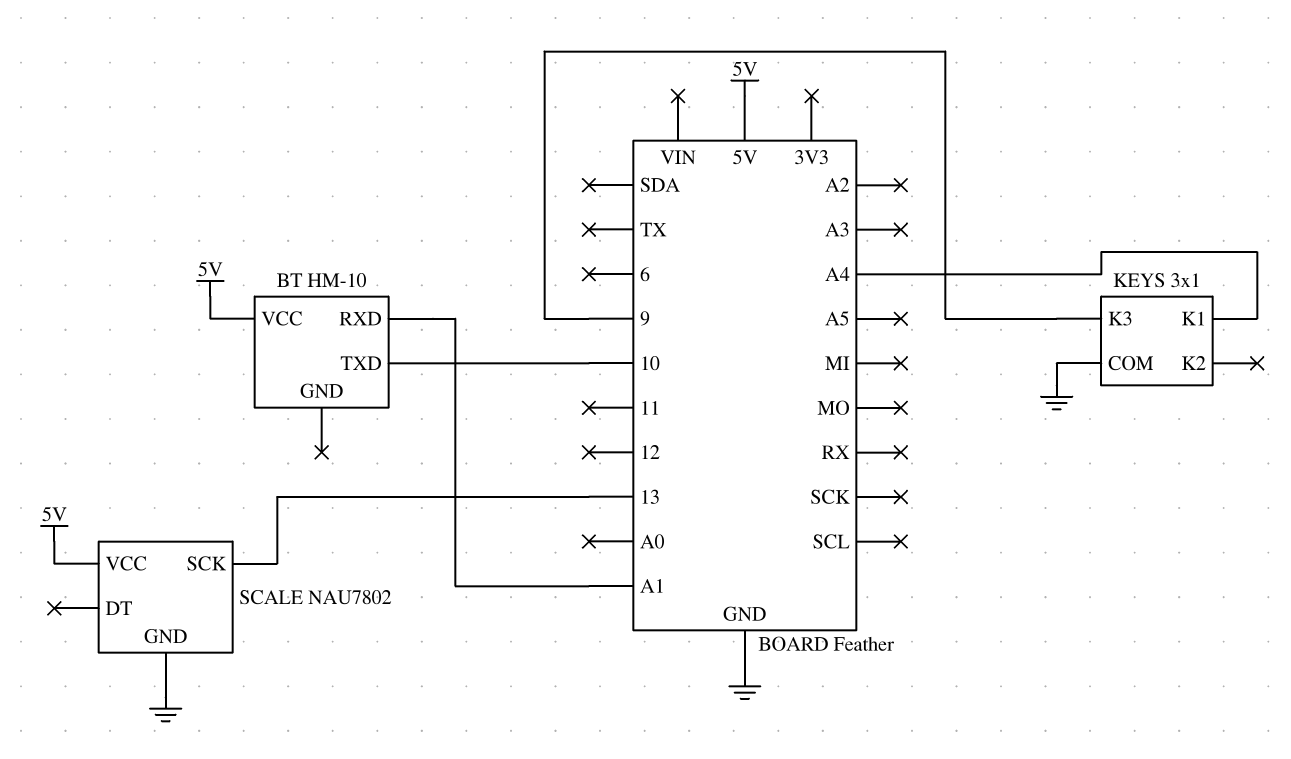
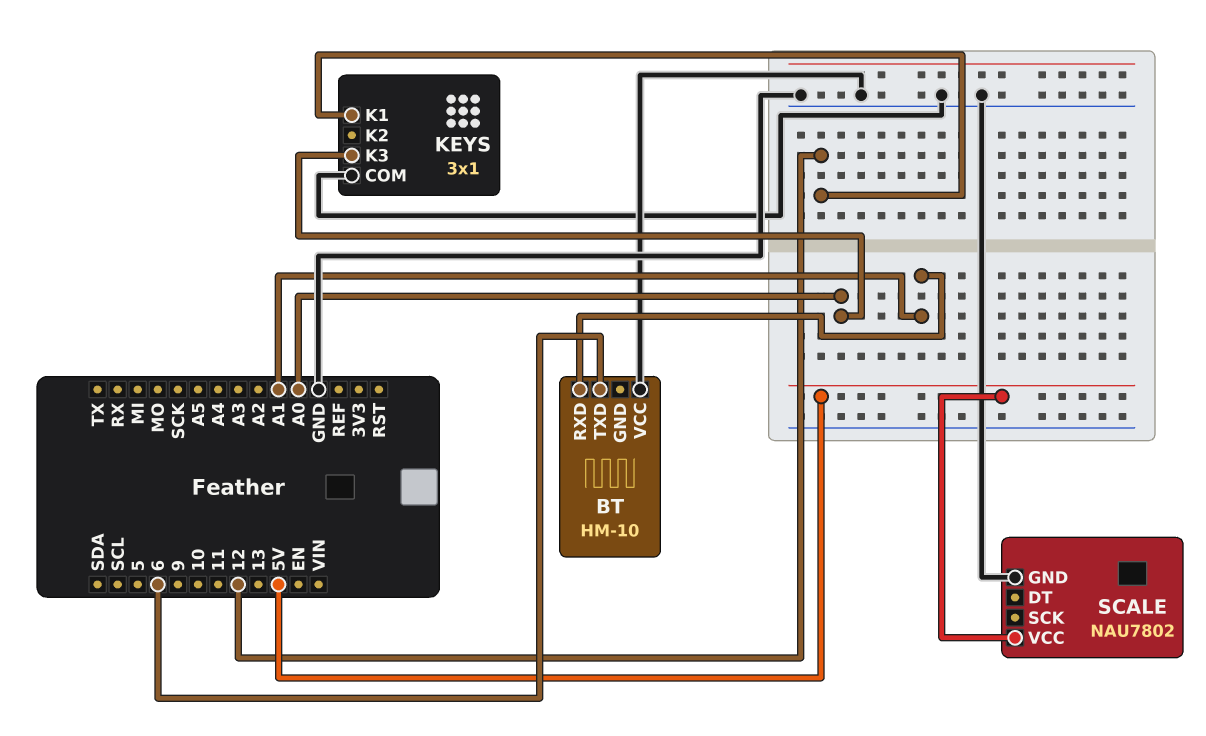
BT pin TXD: 10 -> 6
BT pin VCC: 5V -> GND
KEYS pin K1: A4 -> 12
KEYS pin K3: 9 -> A0
SCALE pin SCK: 13 -> none

